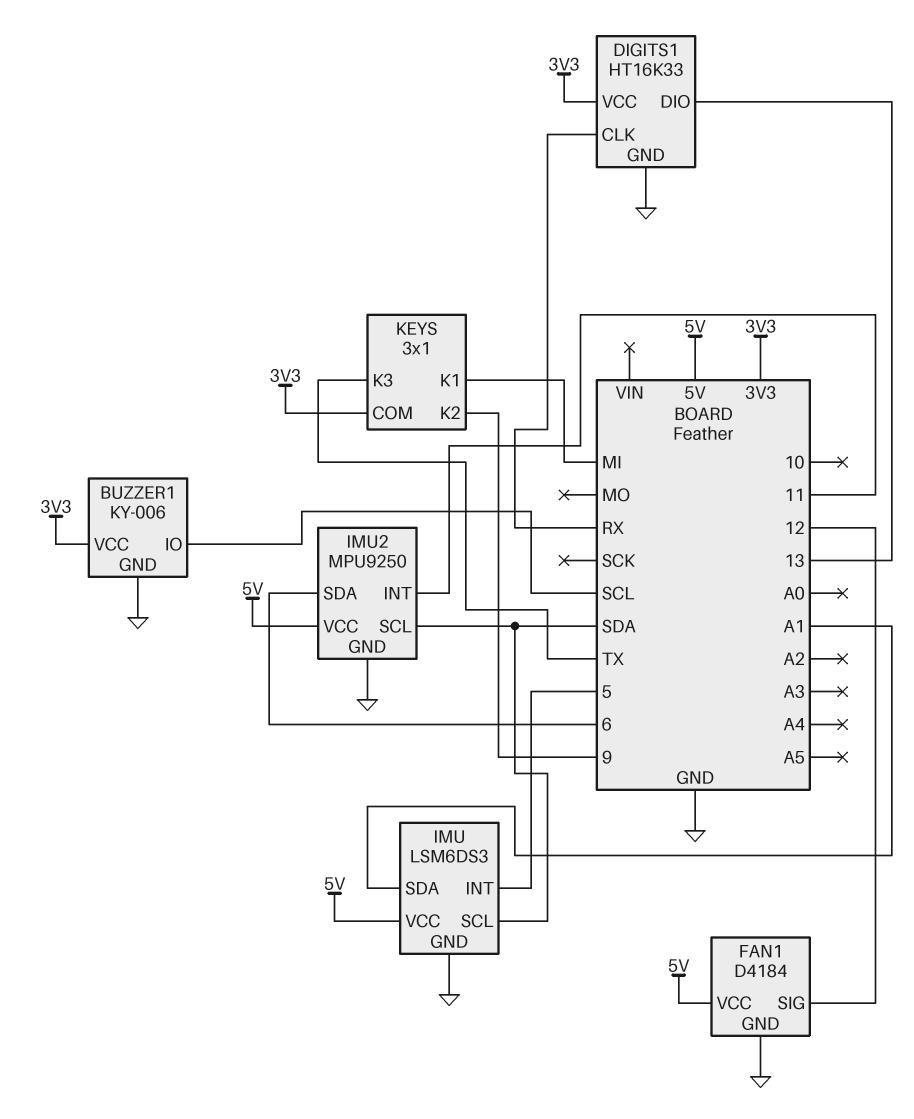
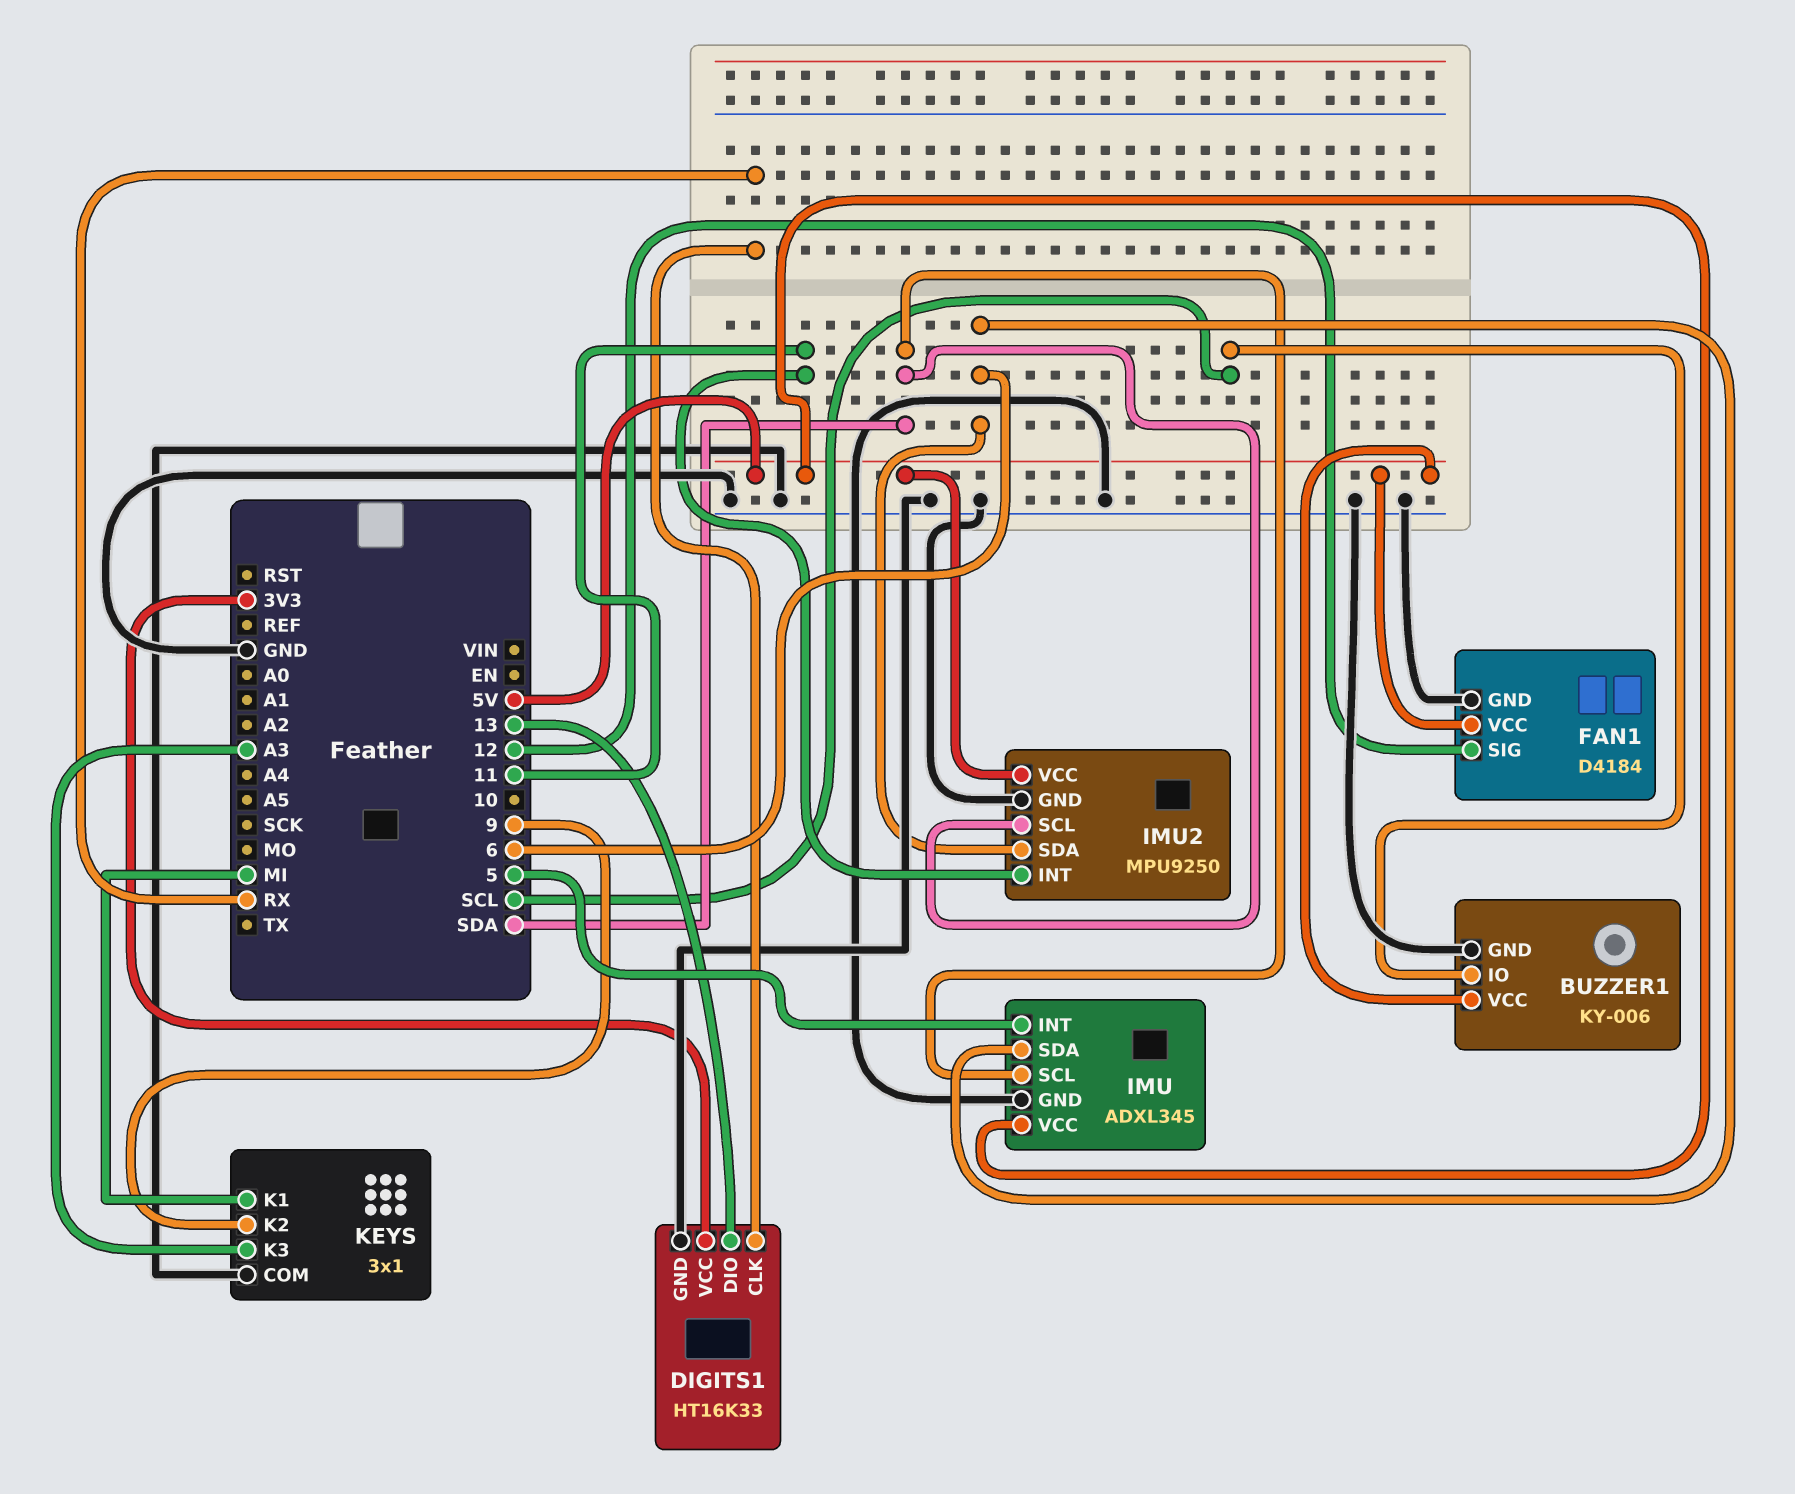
BUZZER1 pin VCC: 3V3 -> 5V
IMU: LSM6DS3 -> ADXL345
IMU pin SDA: A1 -> 6
KEYS pin COM: 3V3 -> GND
KEYS pin K3: TX -> A3

